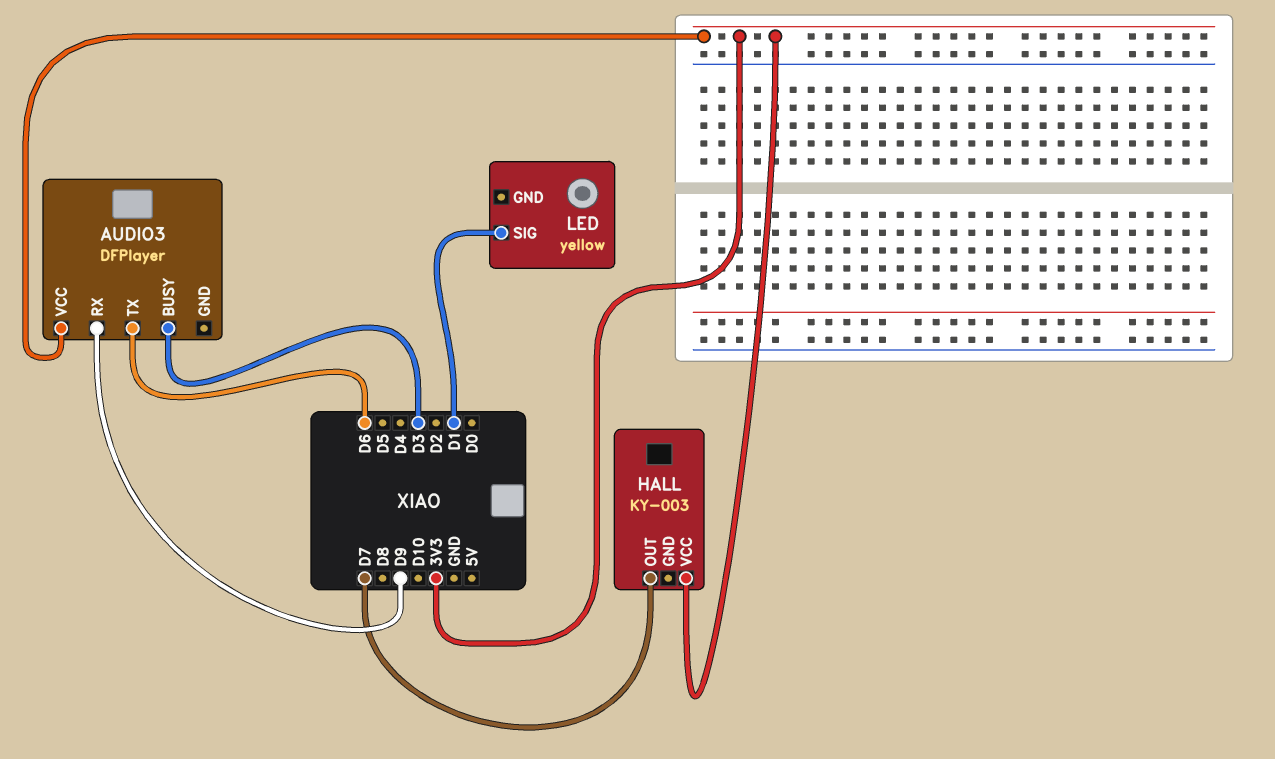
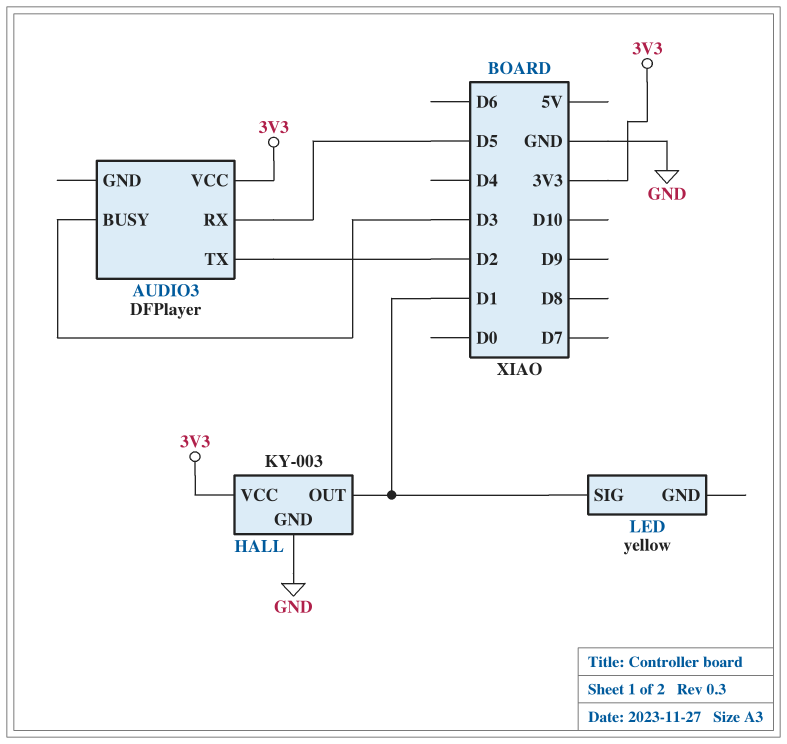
AUDIO3 pin RX: D9 -> D5
AUDIO3 pin TX: D6 -> D2
HALL pin GND: none -> GND
HALL pin OUT: D7 -> D1

